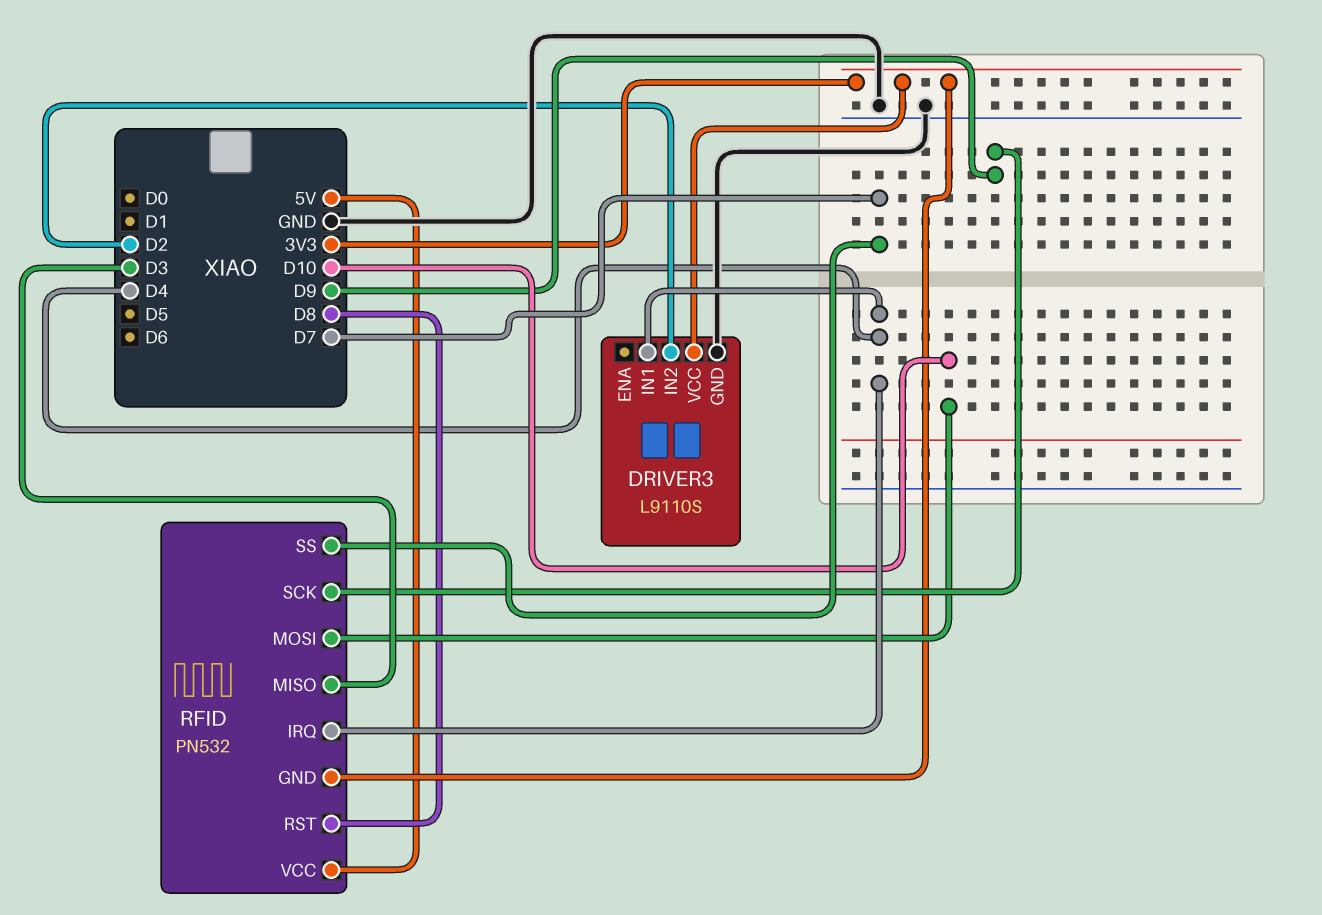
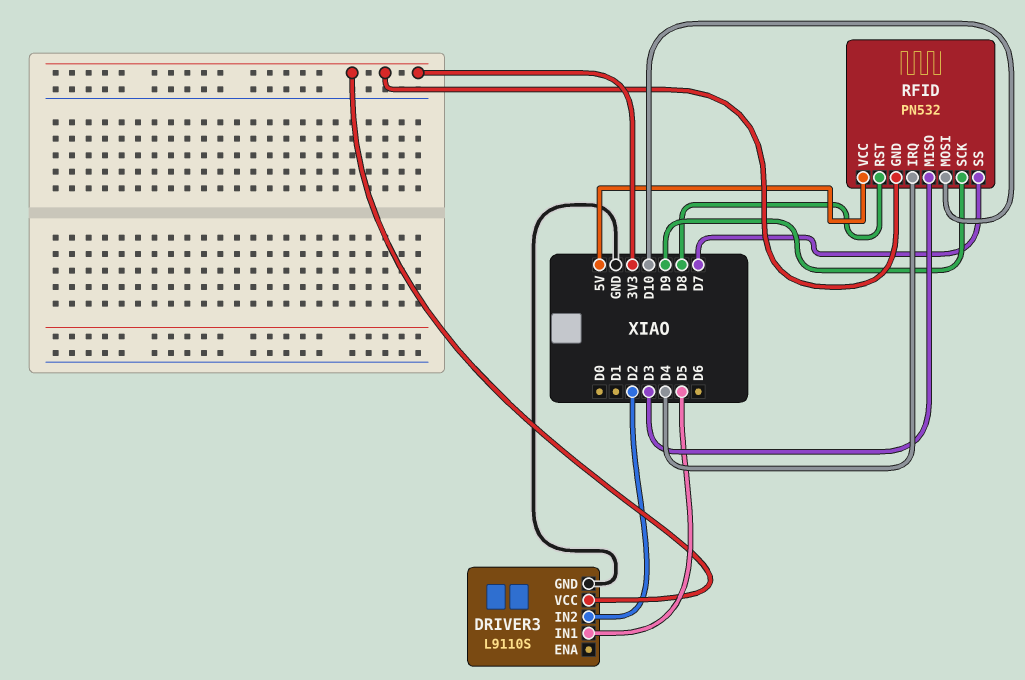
DRIVER3 pin IN1: D4 -> D5

